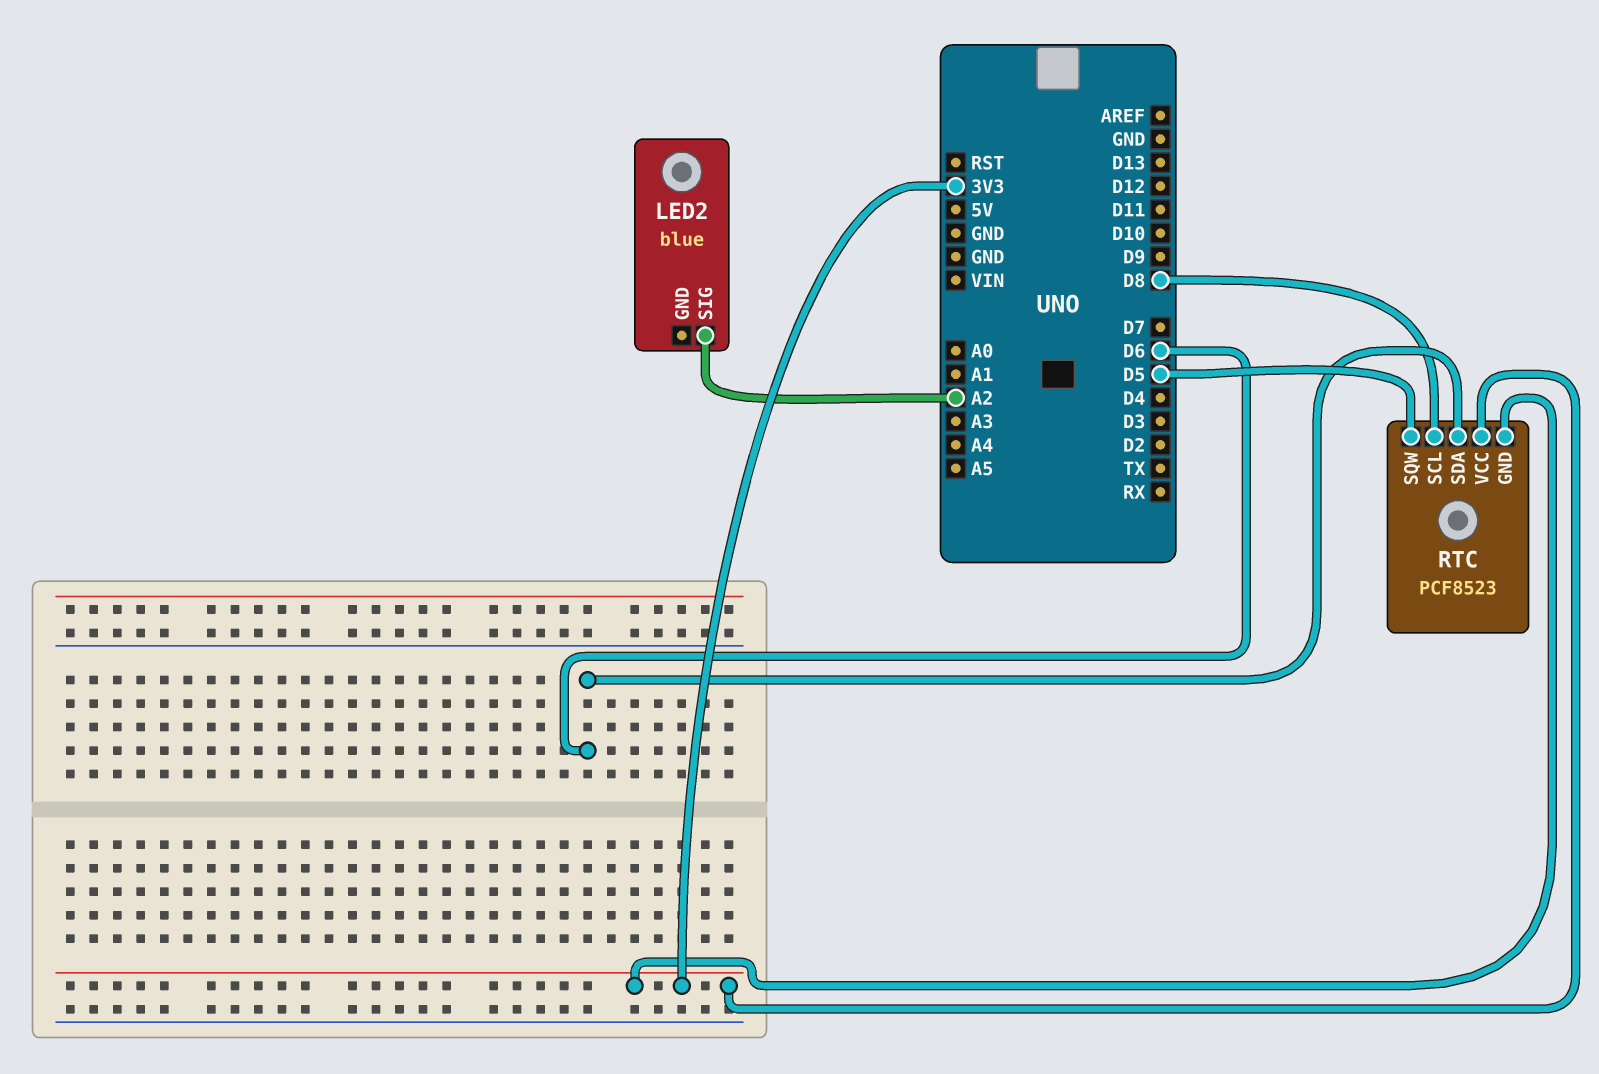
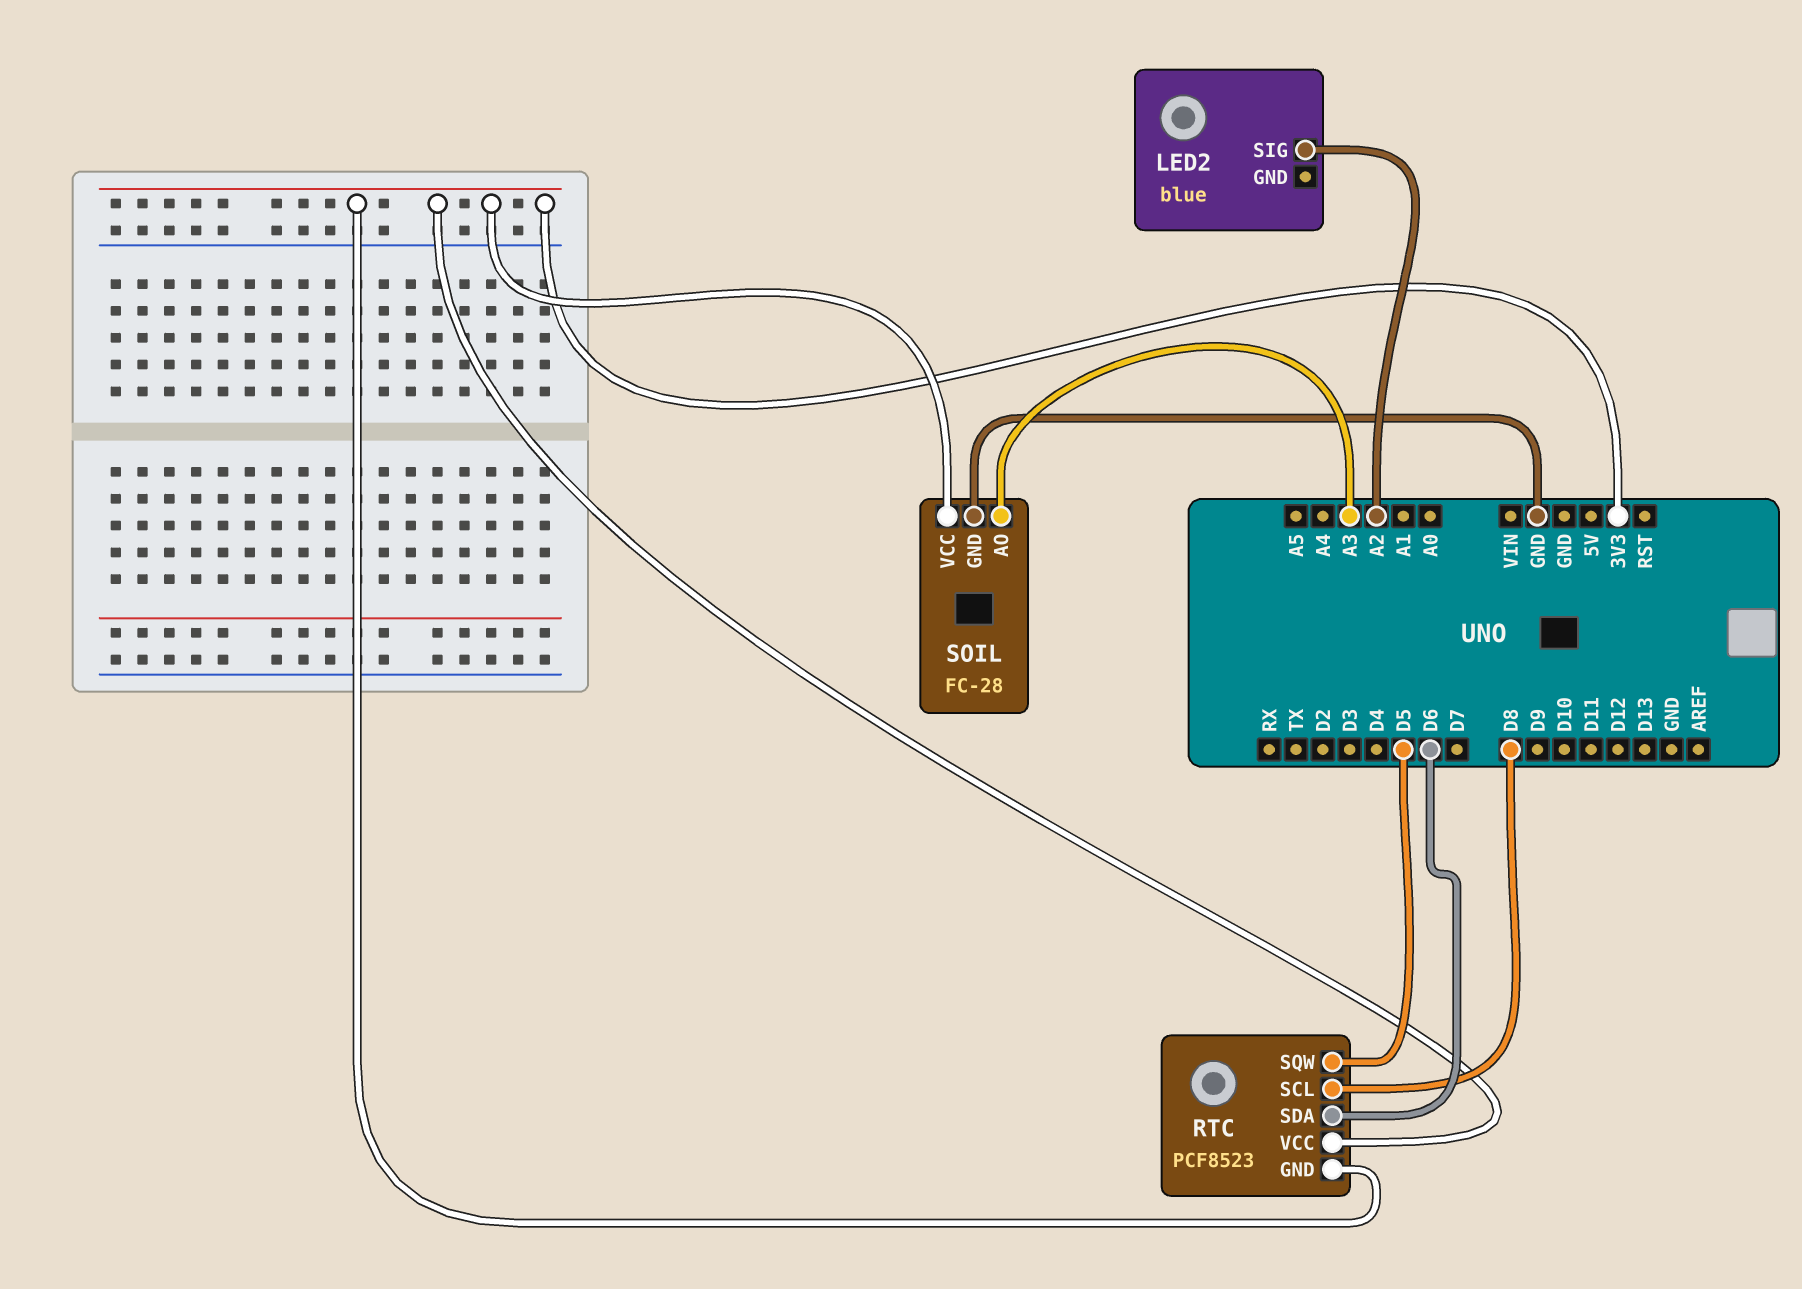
SOIL: none -> FC-28
SOIL pin AO: none -> A3
SOIL pin GND: none -> GND
SOIL pin VCC: none -> 3V3

